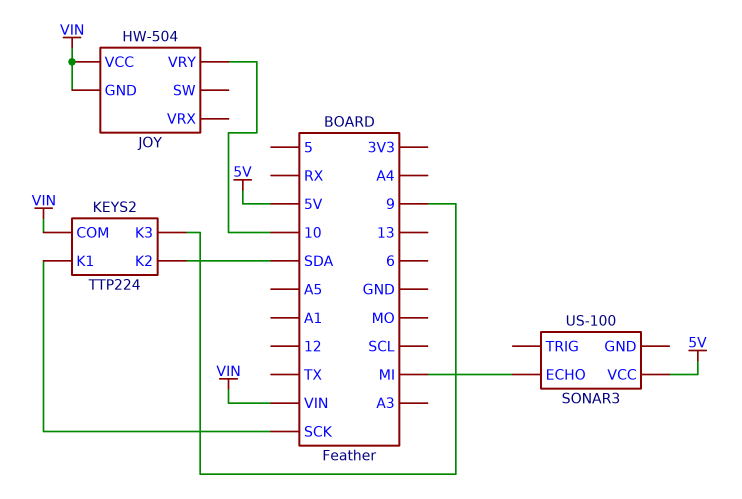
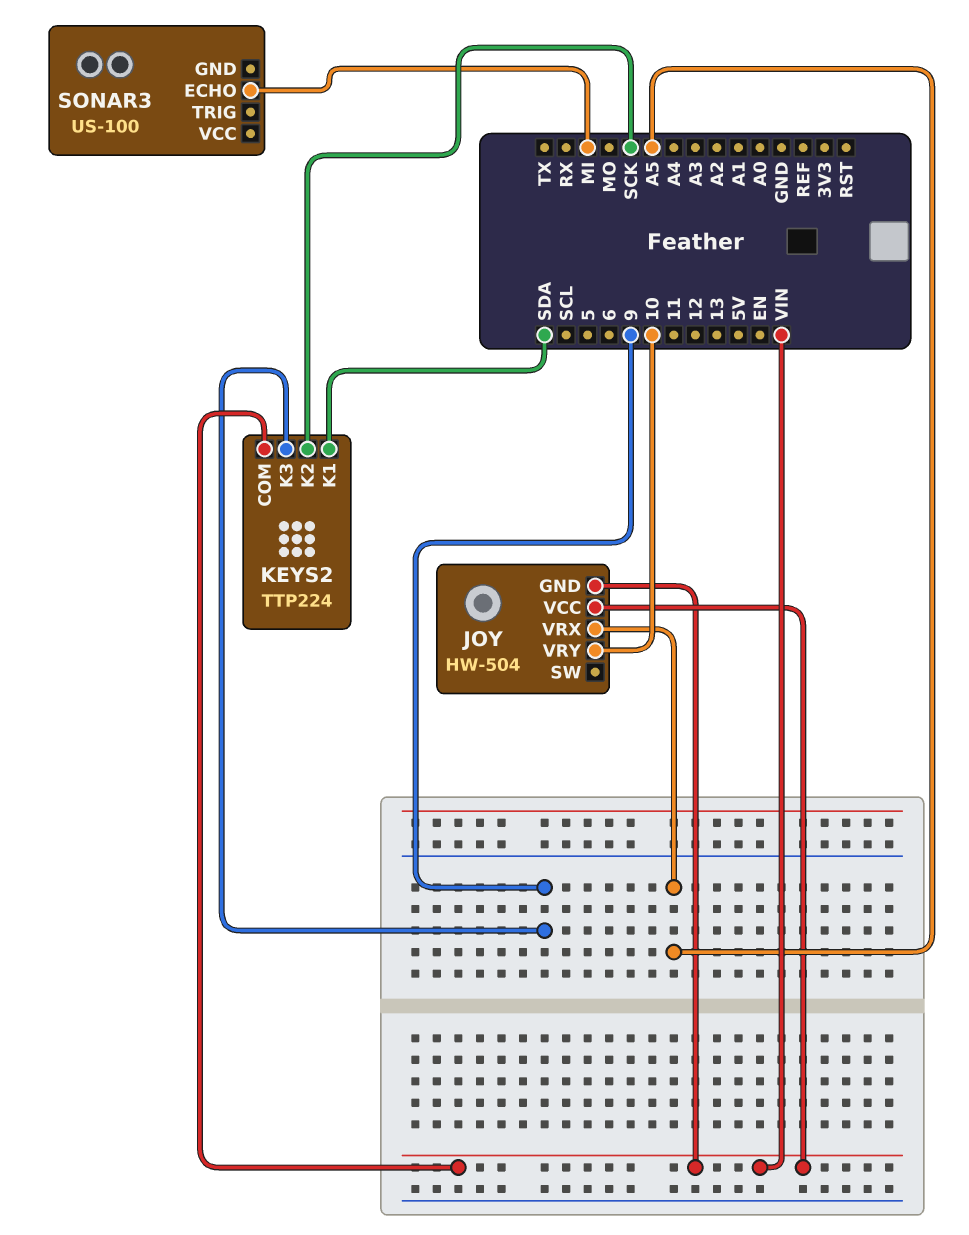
JOY pin VRX: none -> A5
KEYS2 pin K1: SCK -> SDA
KEYS2 pin K2: SDA -> SCK
SONAR3 pin VCC: 5V -> none

